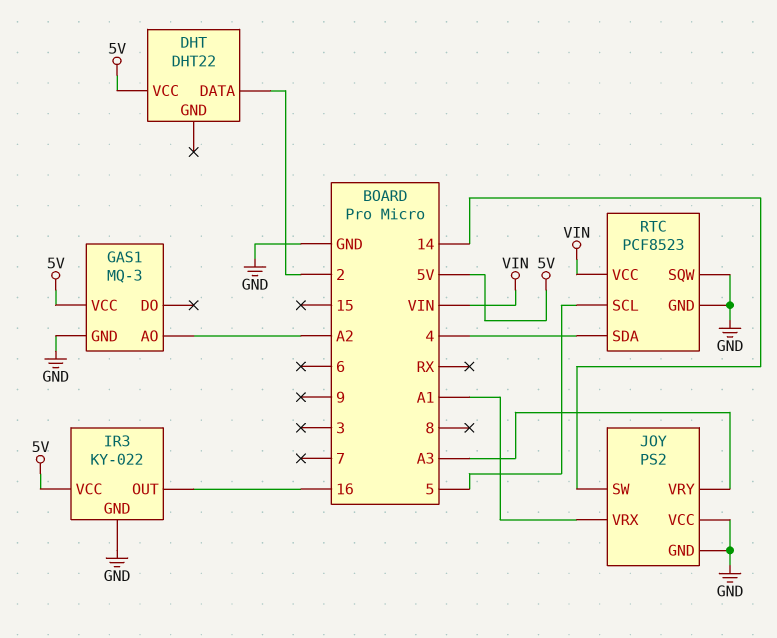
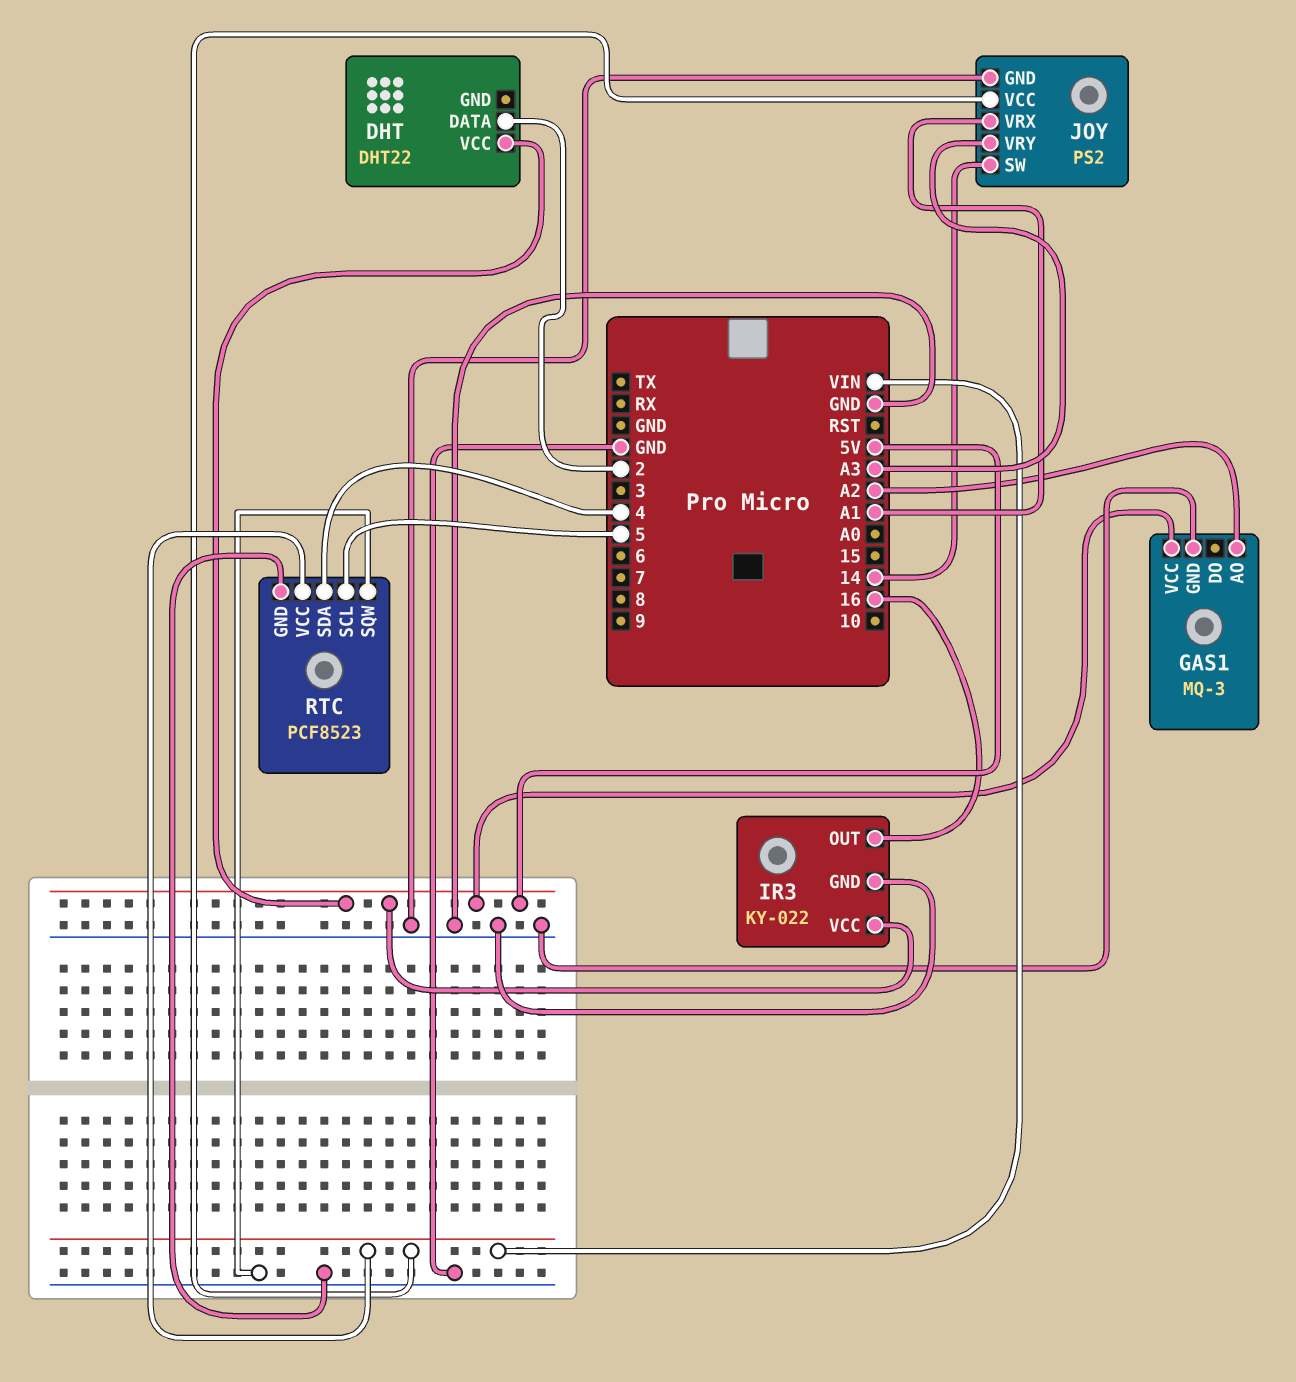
JOY pin VCC: GND -> VIN

